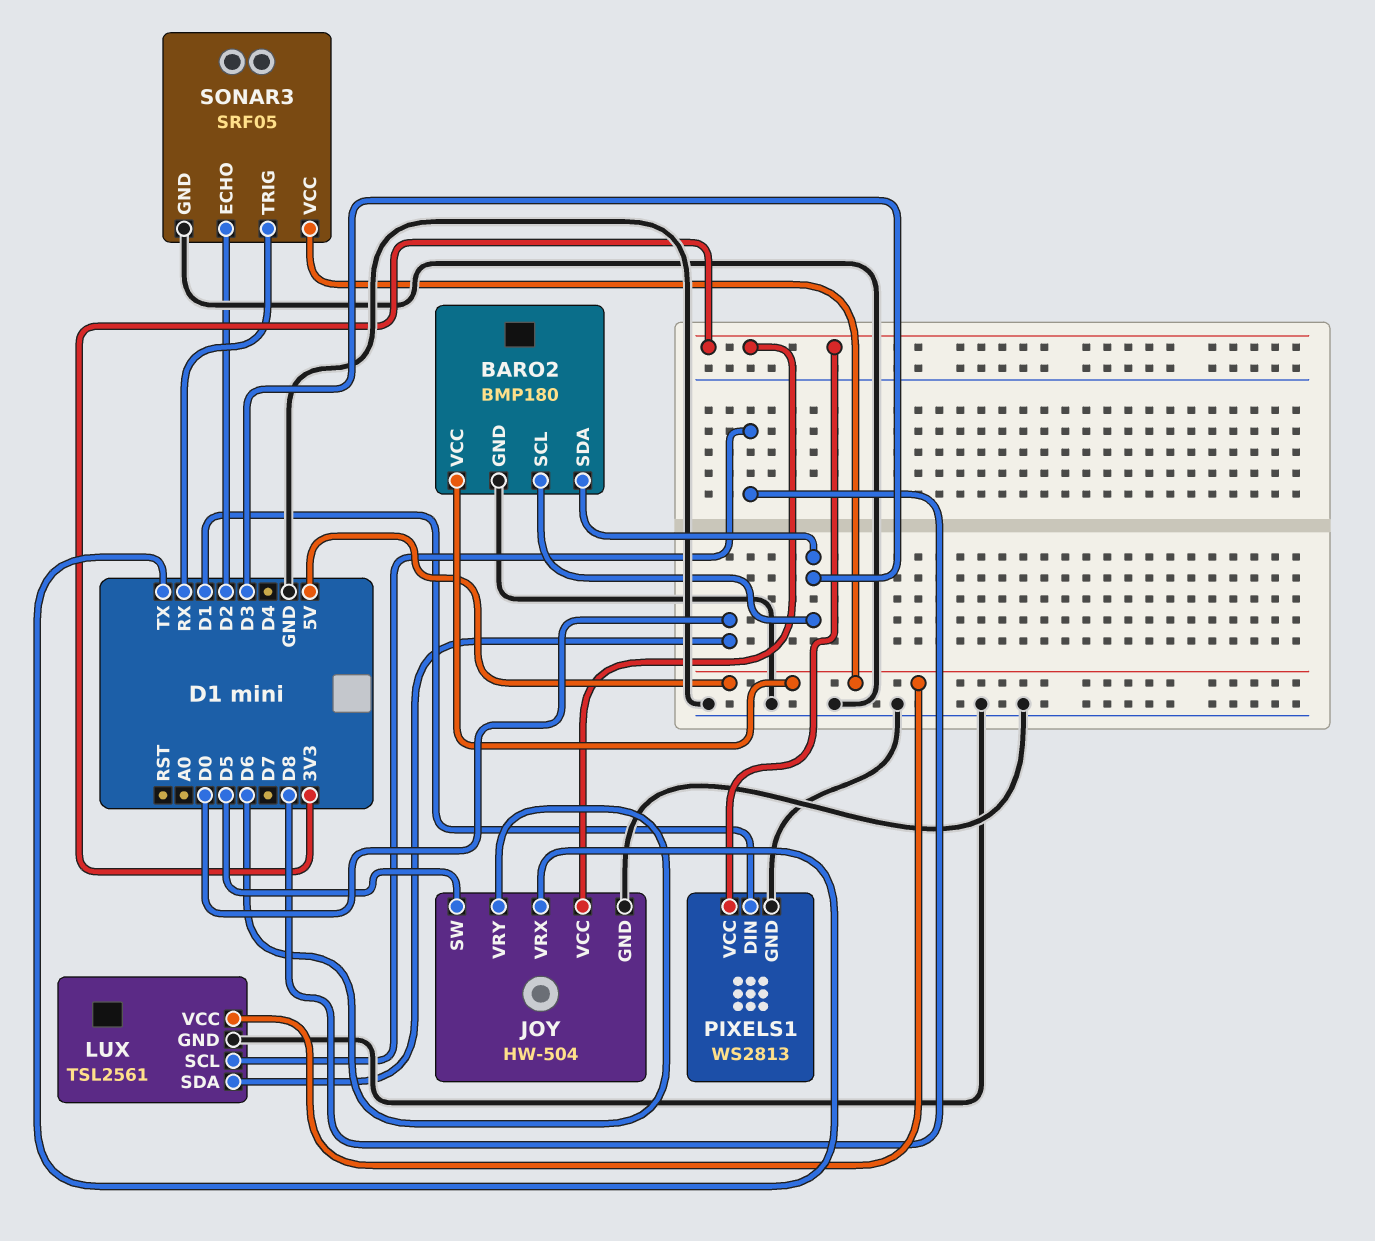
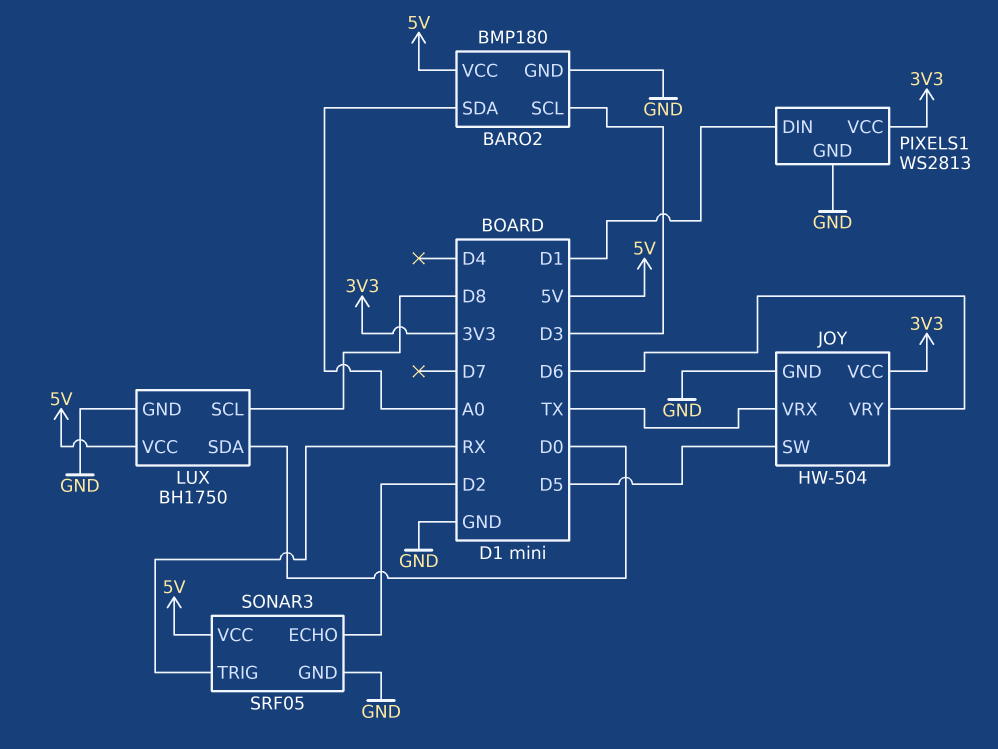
BARO2 pin SDA: D3 -> A0
LUX: TSL2561 -> BH1750

